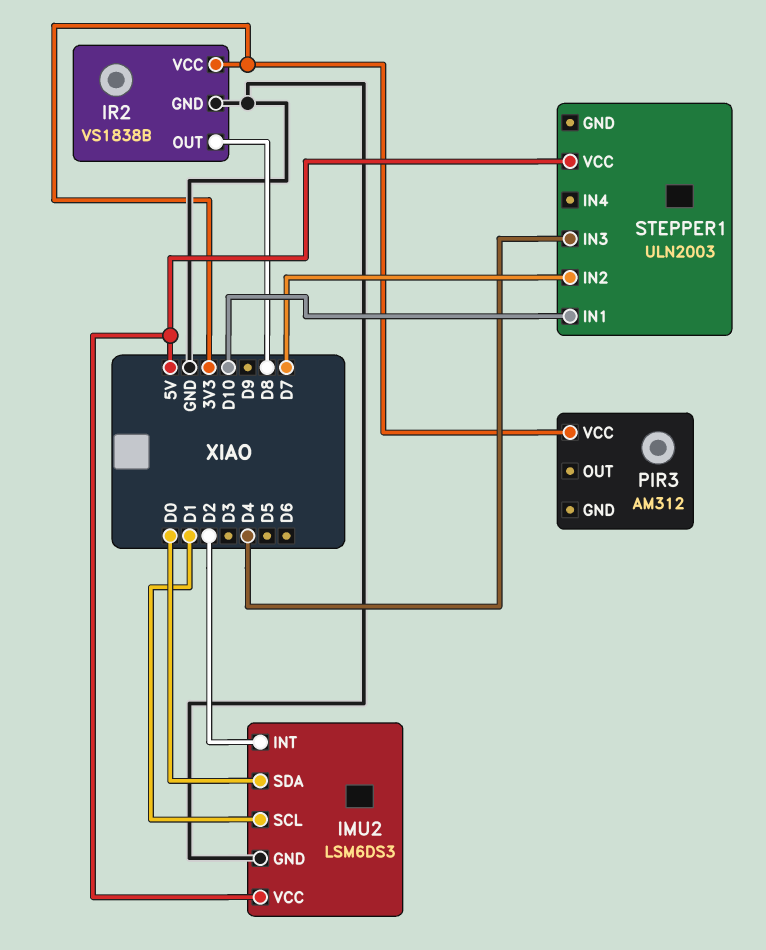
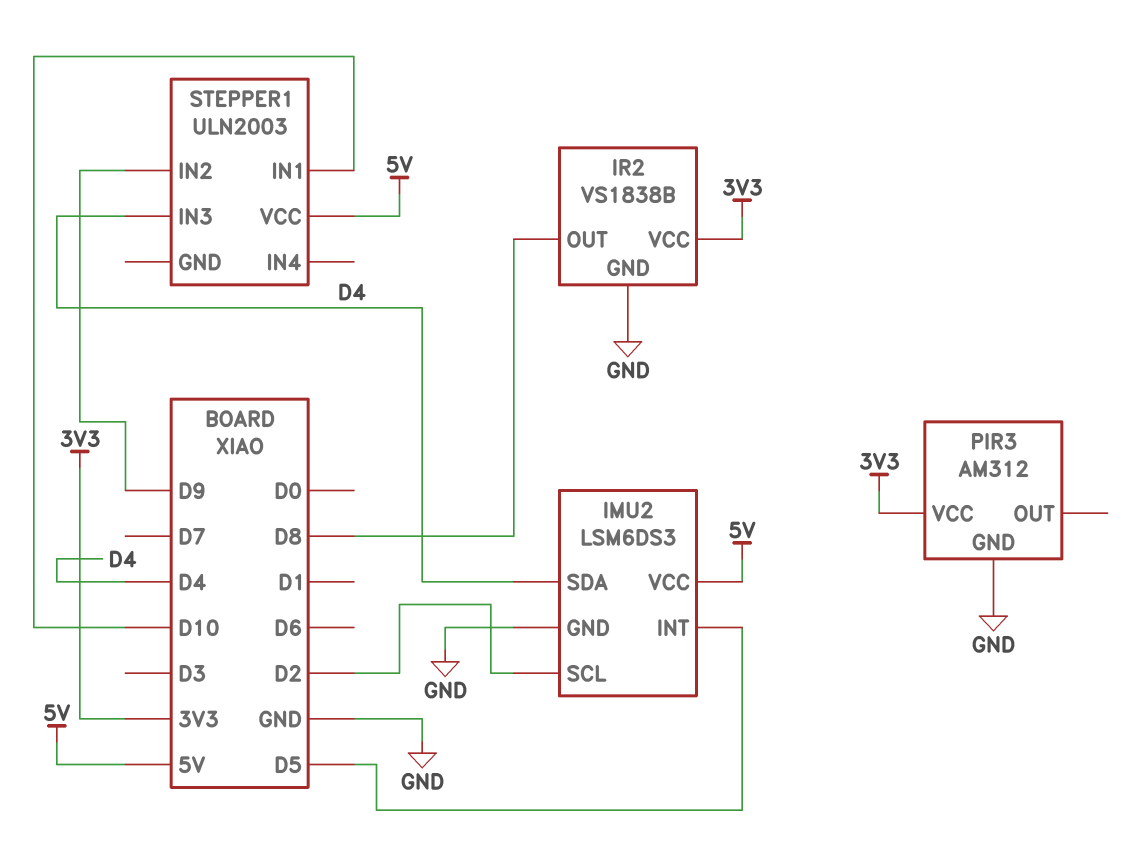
IMU2 pin INT: D2 -> D5
IMU2 pin SCL: D1 -> D2
IMU2 pin SDA: D0 -> D4
PIR3 pin GND: none -> GND
STEPPER1 pin IN2: D7 -> D9

